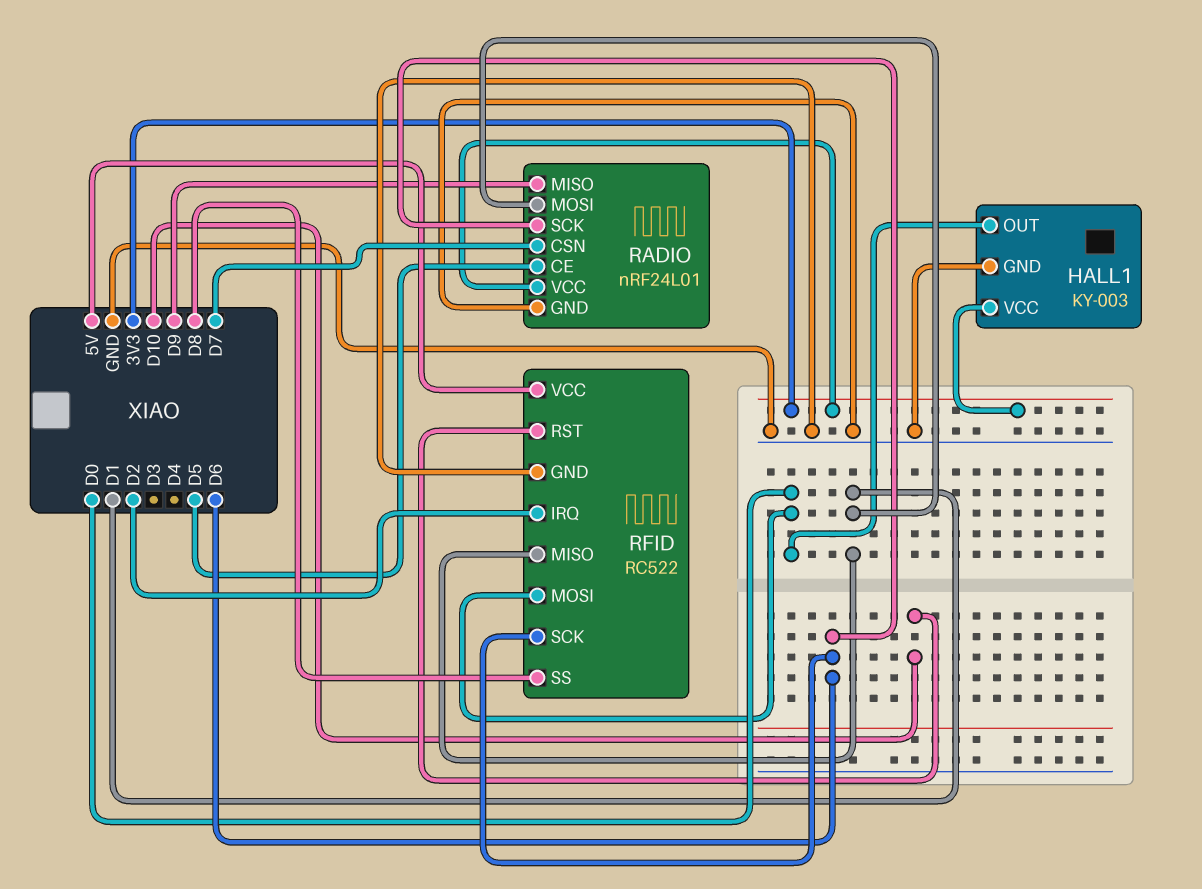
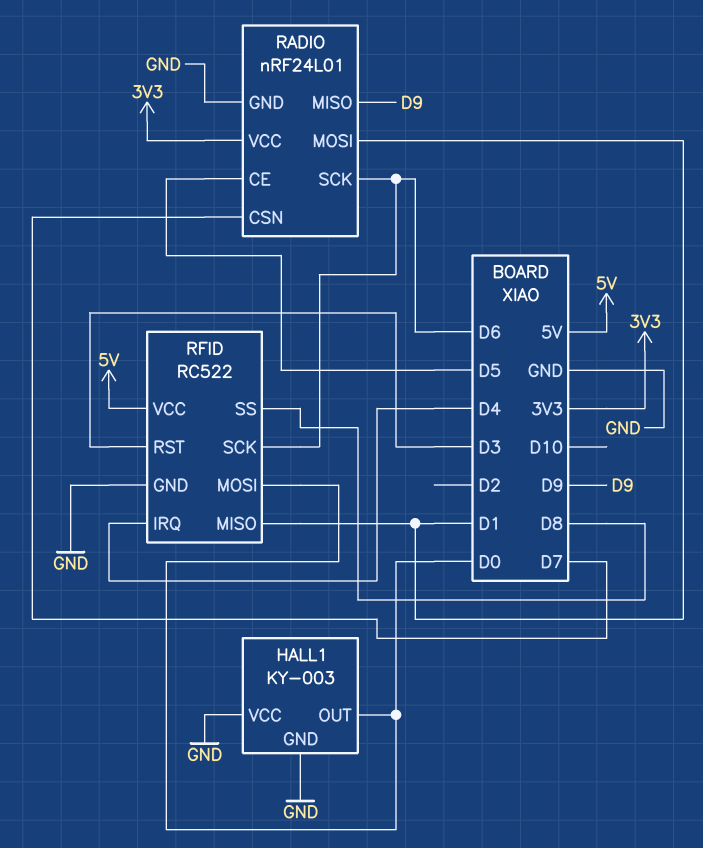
HALL1 pin VCC: 3V3 -> GND
RFID pin IRQ: D2 -> D4
RFID pin RST: D10 -> D3

